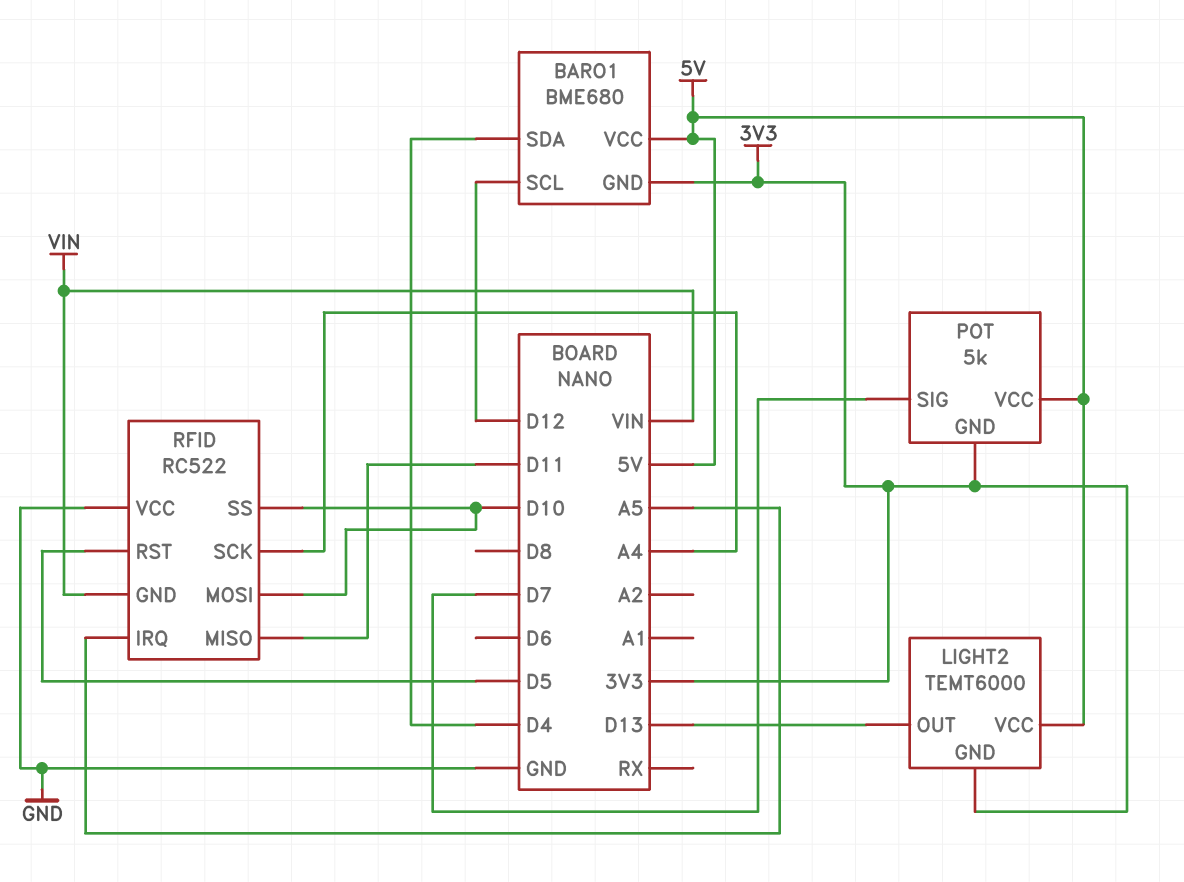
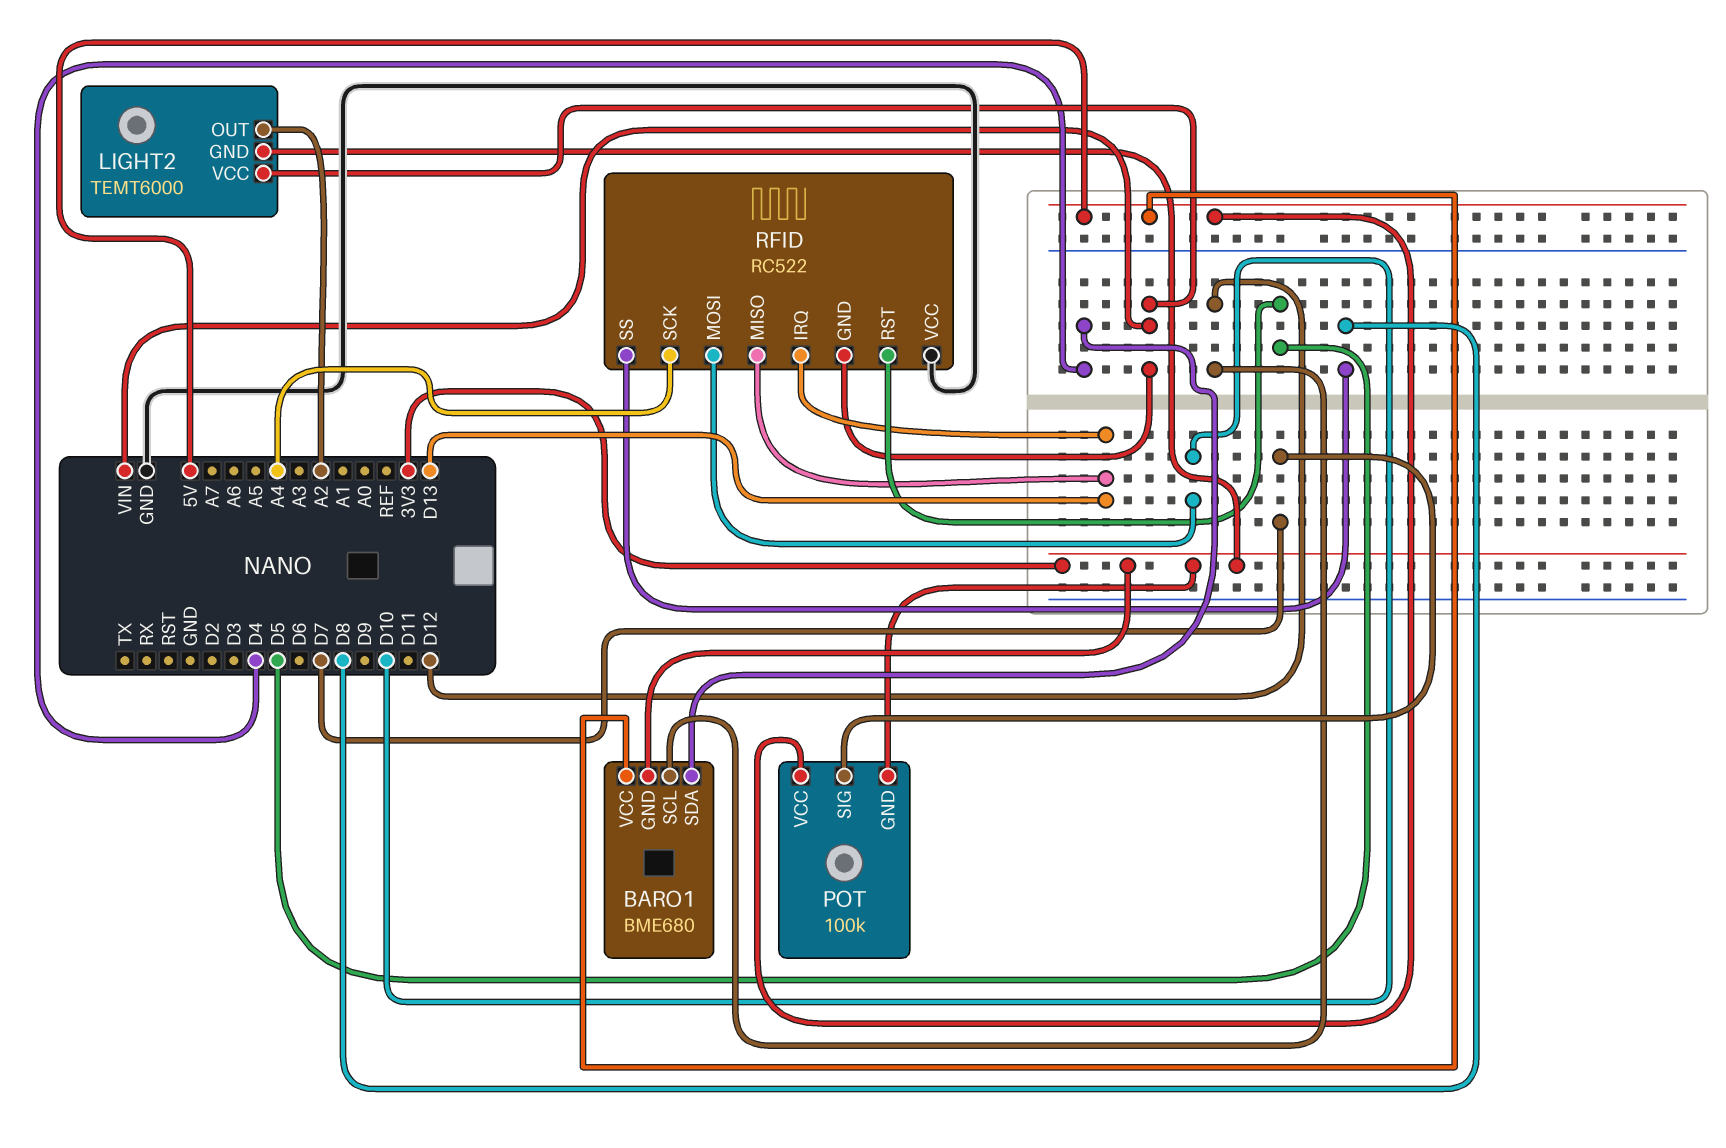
LIGHT2 pin OUT: D13 -> A2
LIGHT2 pin VCC: 5V -> VIN
POT: 5k -> 100k
RFID pin IRQ: A5 -> D13
RFID pin MISO: D11 -> D13
RFID pin SS: D10 -> D8

